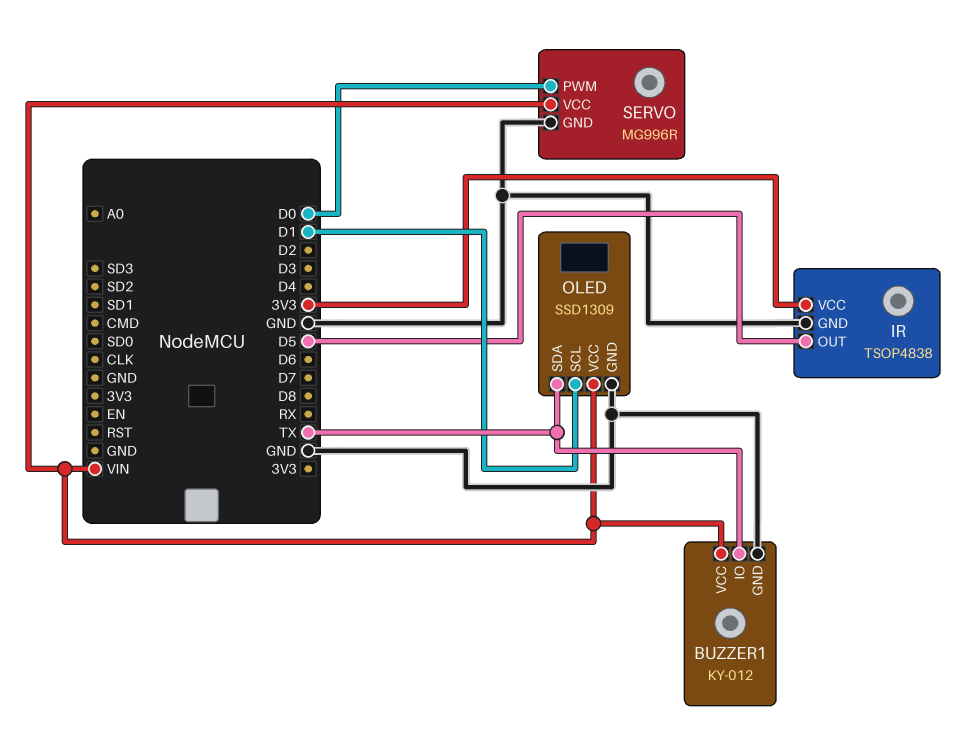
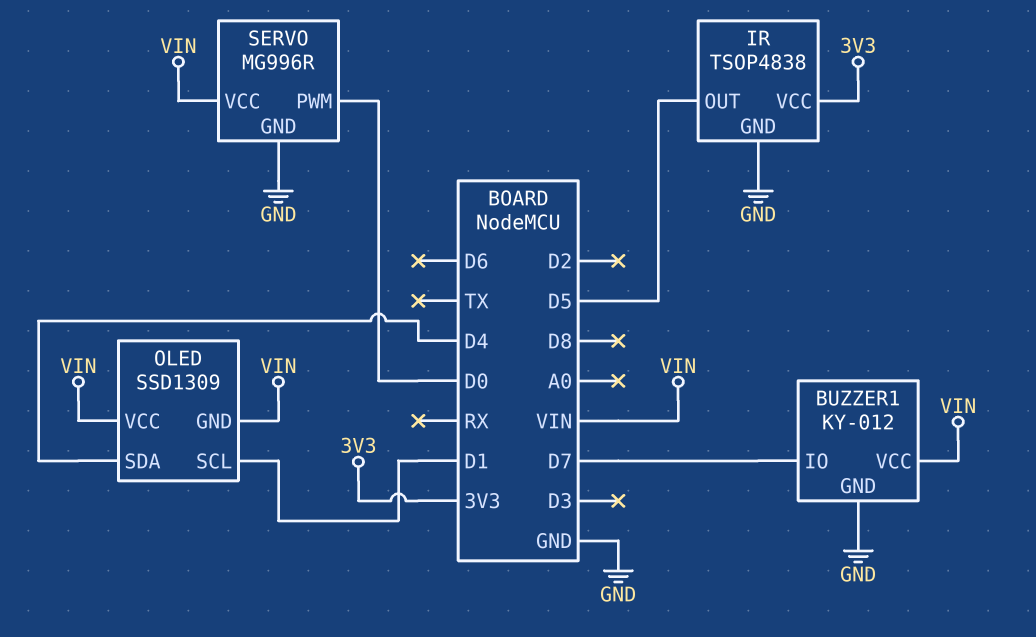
BUZZER1 pin IO: TX -> D7
OLED pin GND: GND -> VIN
OLED pin SDA: TX -> D4

